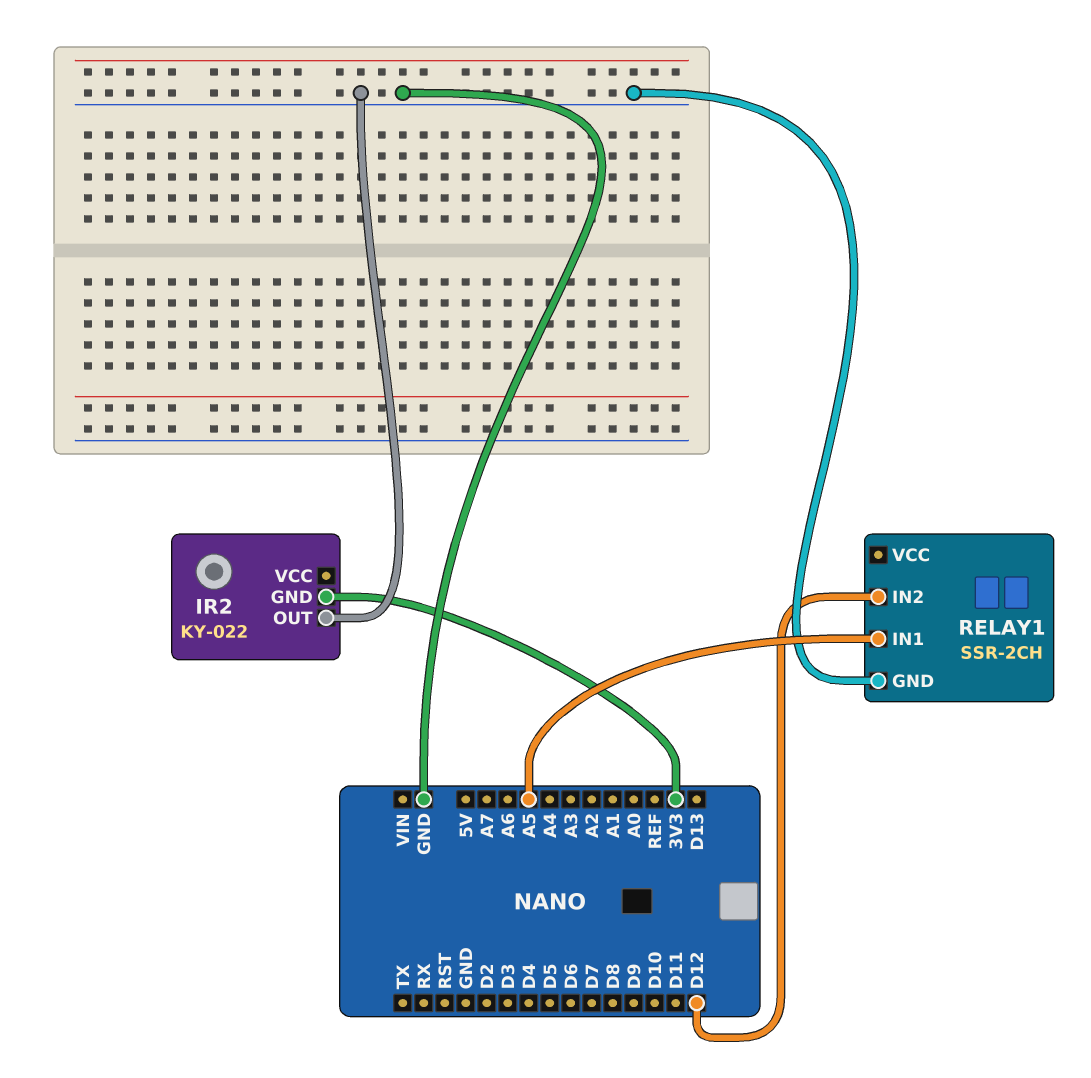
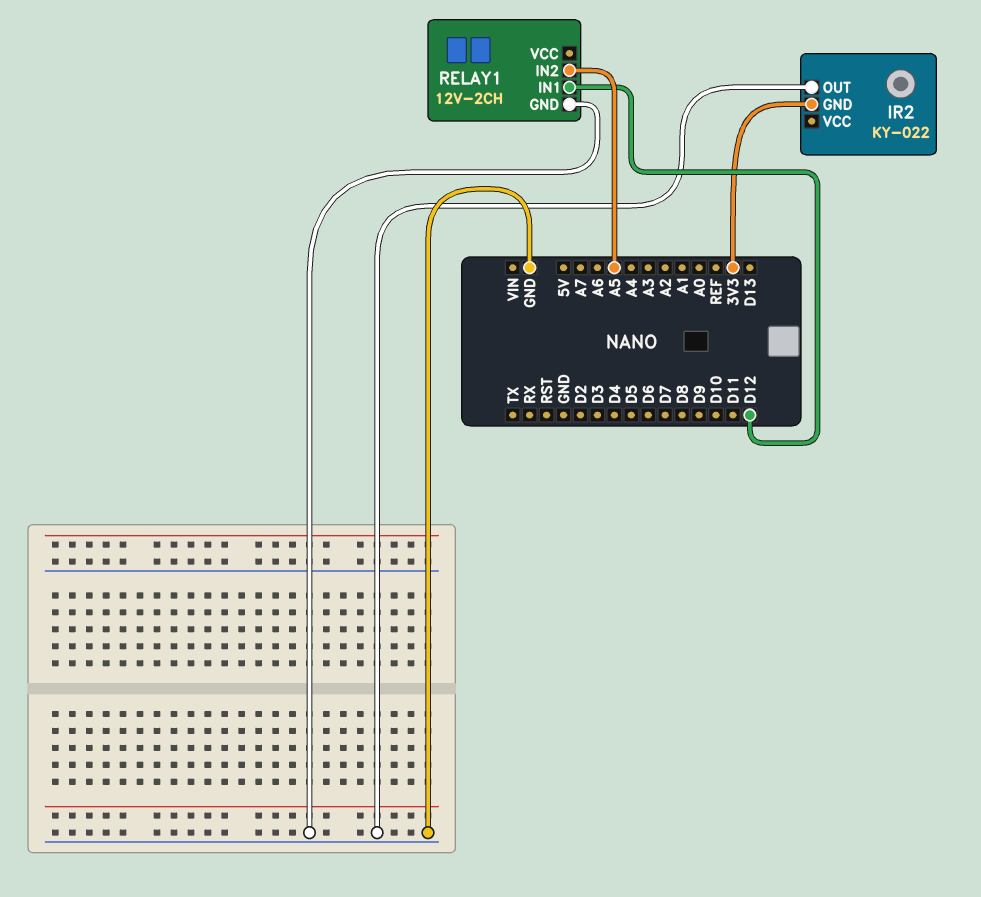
RELAY1: SSR-2CH -> 12V-2CH
RELAY1 pin IN1: A5 -> D12
RELAY1 pin IN2: D12 -> A5

